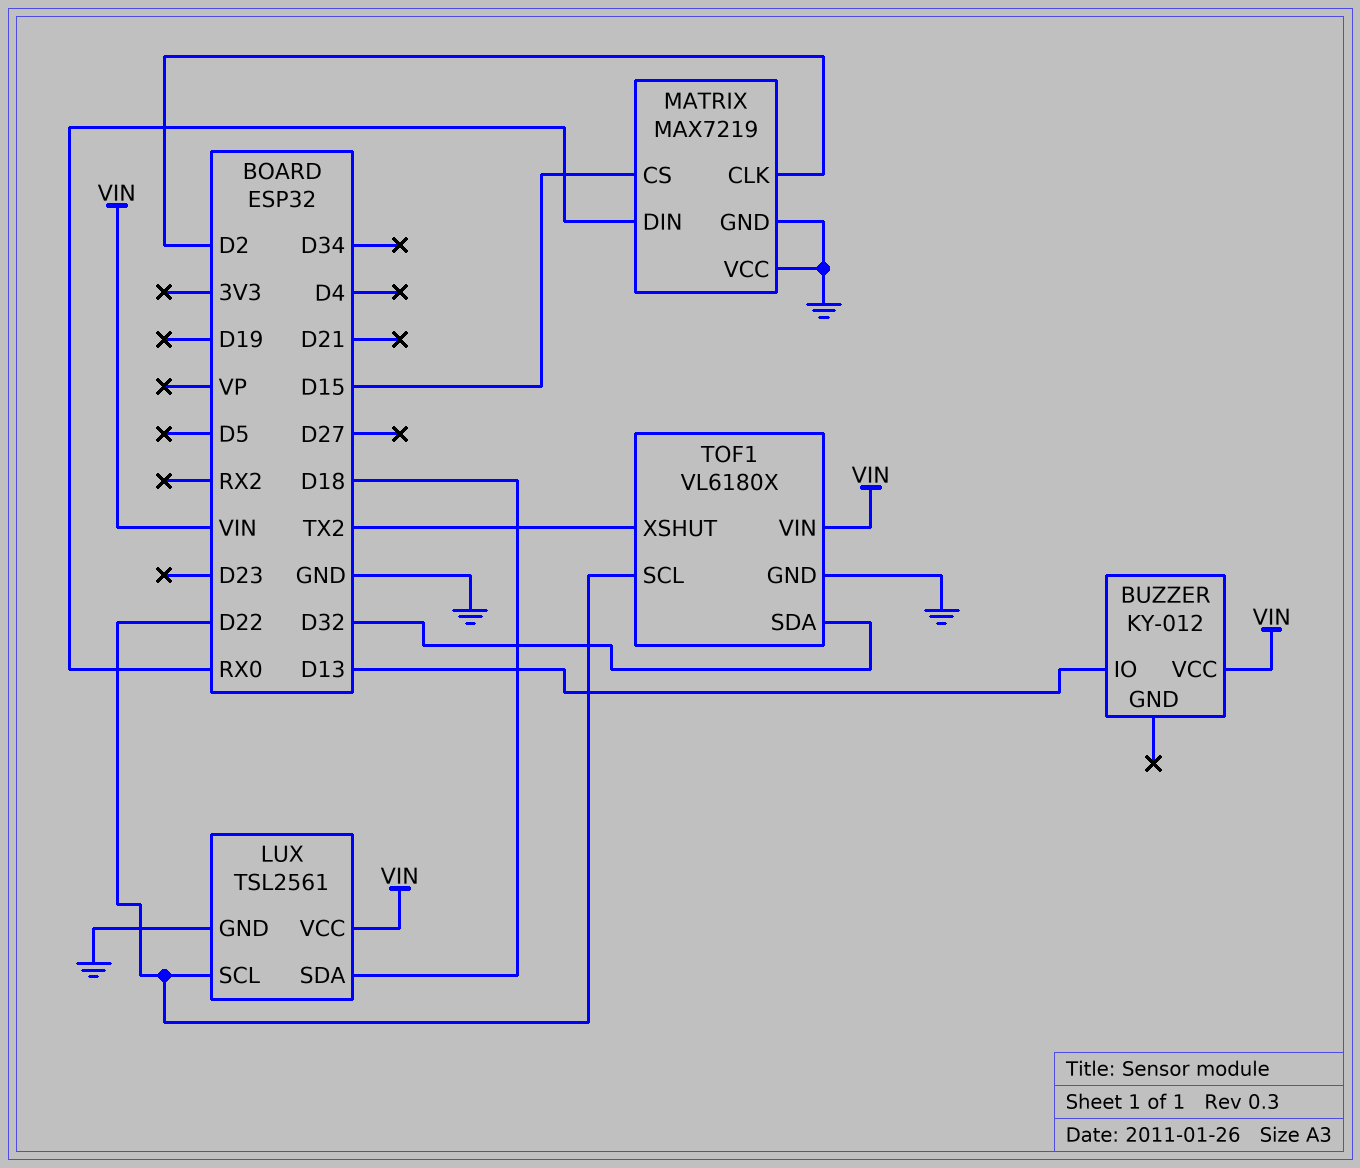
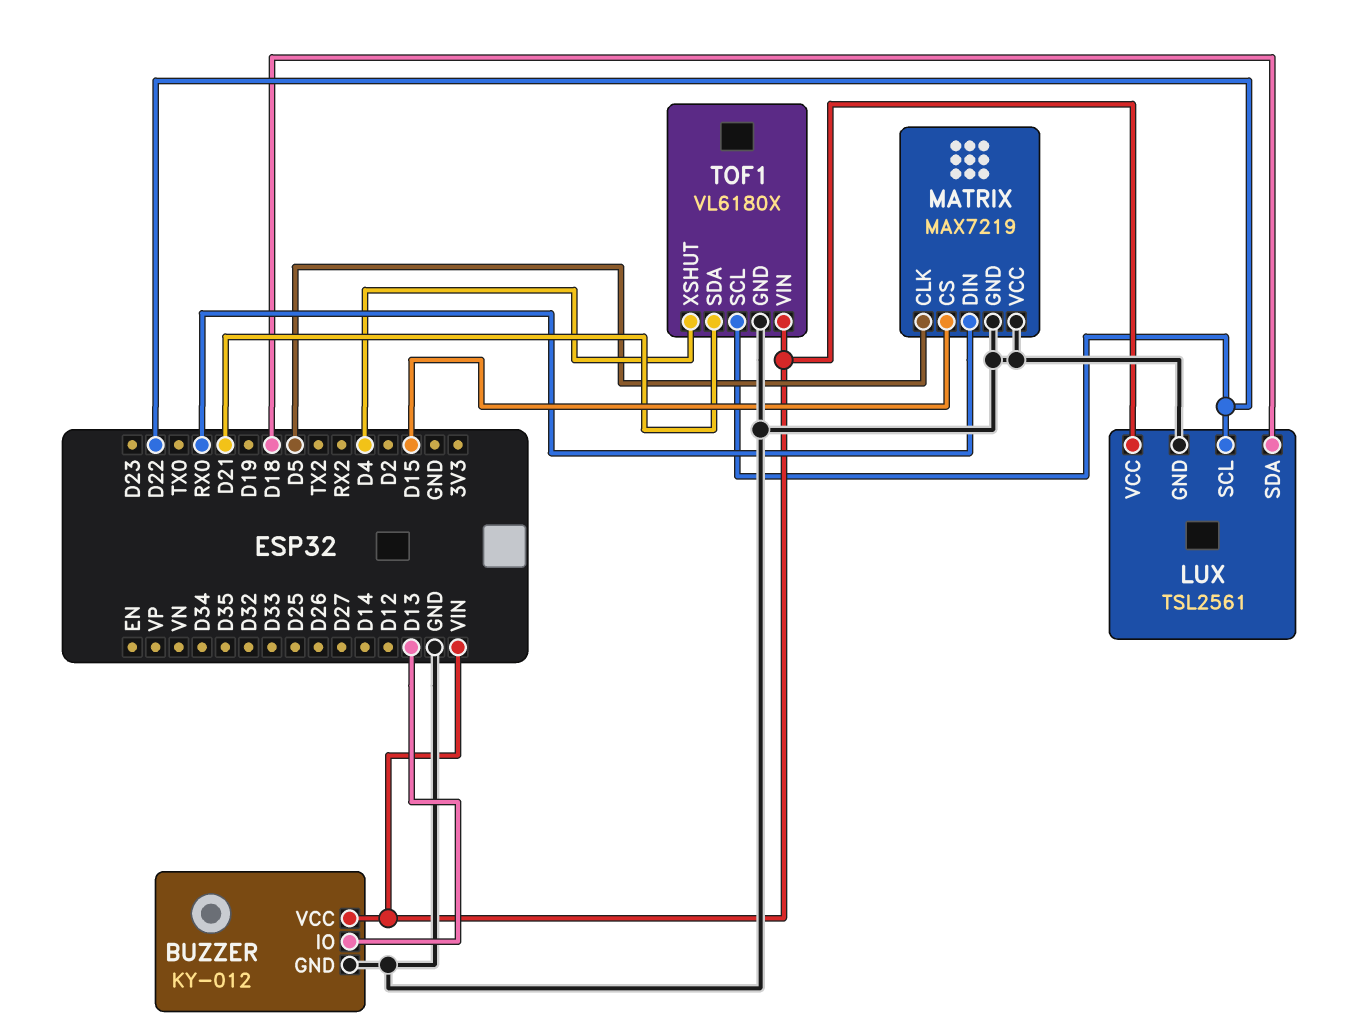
BUZZER pin GND: none -> GND
MATRIX pin CLK: D2 -> D5
TOF1 pin SDA: D32 -> D21
TOF1 pin XSHUT: TX2 -> D4

